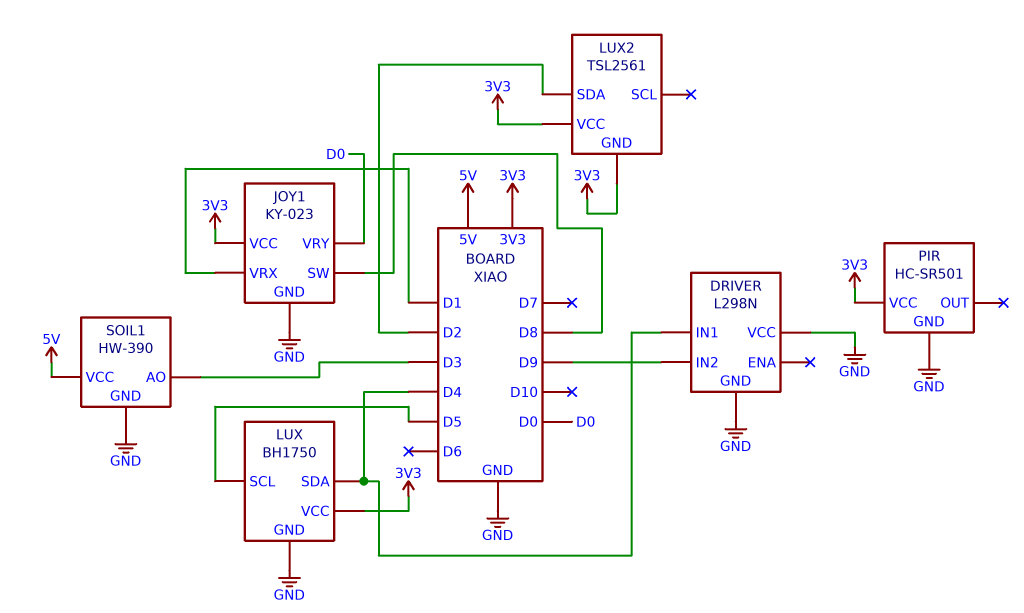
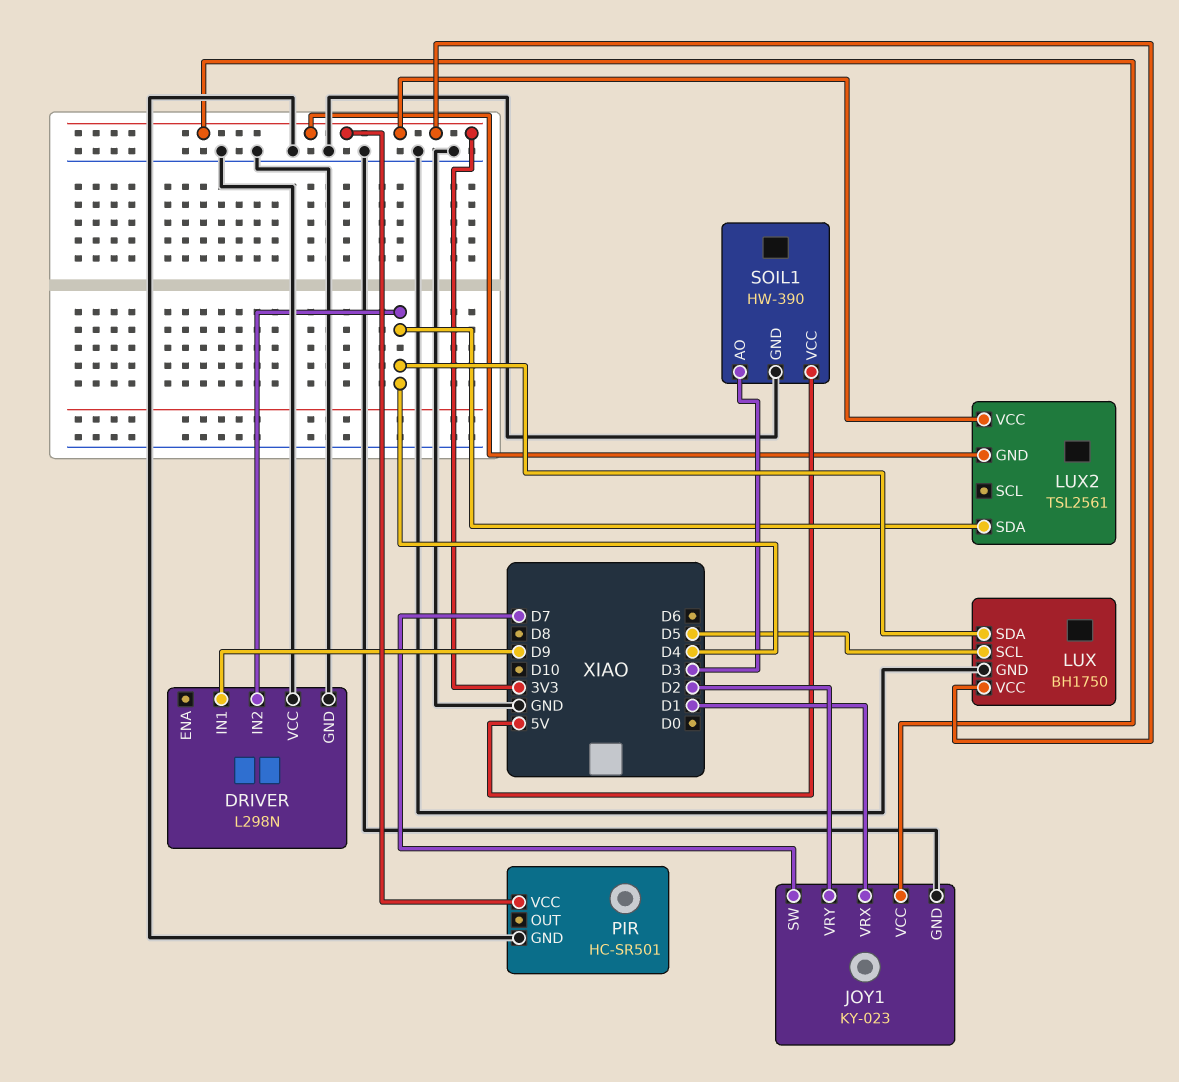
DRIVER pin IN1: D4 -> D9
DRIVER pin IN2: D9 -> D4
JOY1 pin SW: D8 -> D7
JOY1 pin VRY: D0 -> D2
LUX2 pin SDA: D2 -> D4

